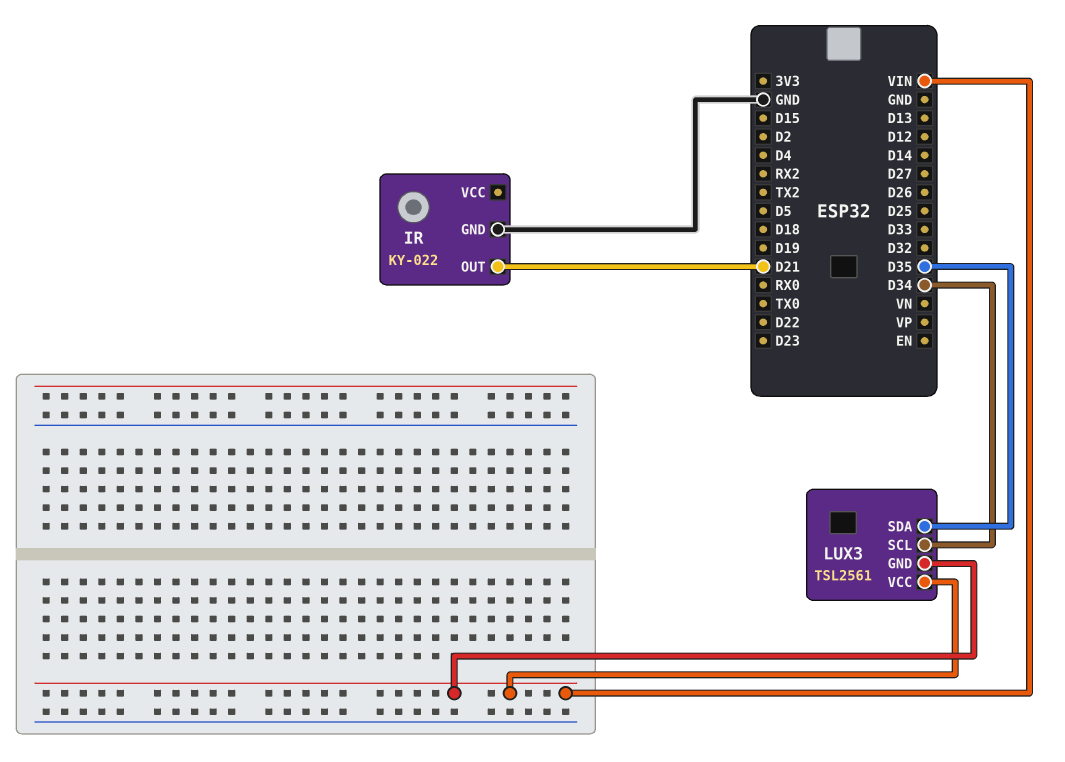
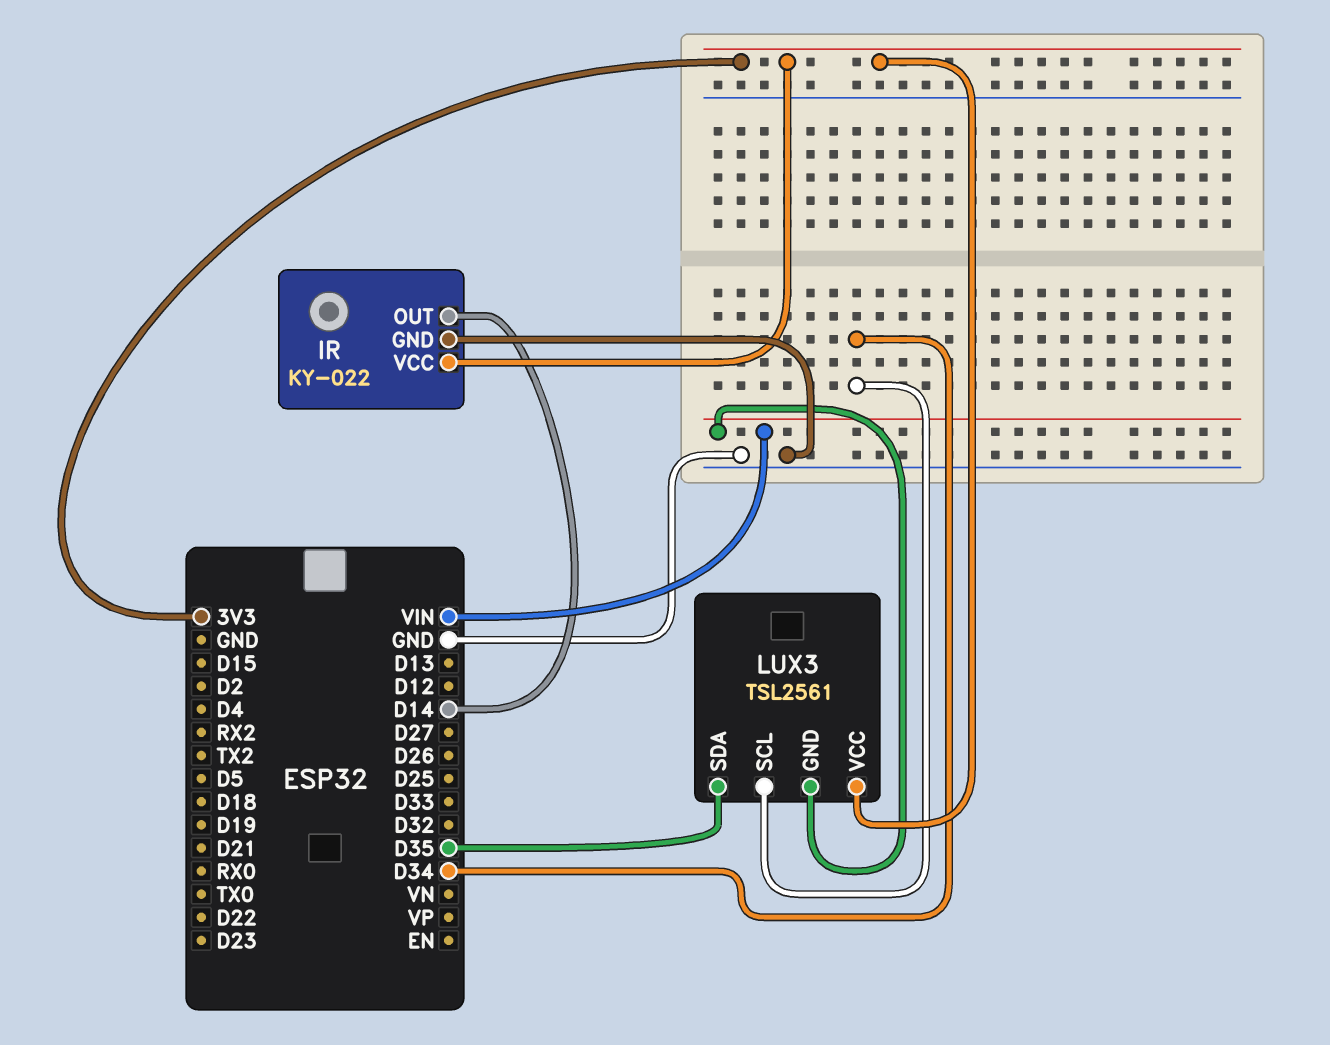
IR pin OUT: D21 -> D14
IR pin VCC: none -> 3V3
LUX3 pin VCC: VIN -> 3V3

